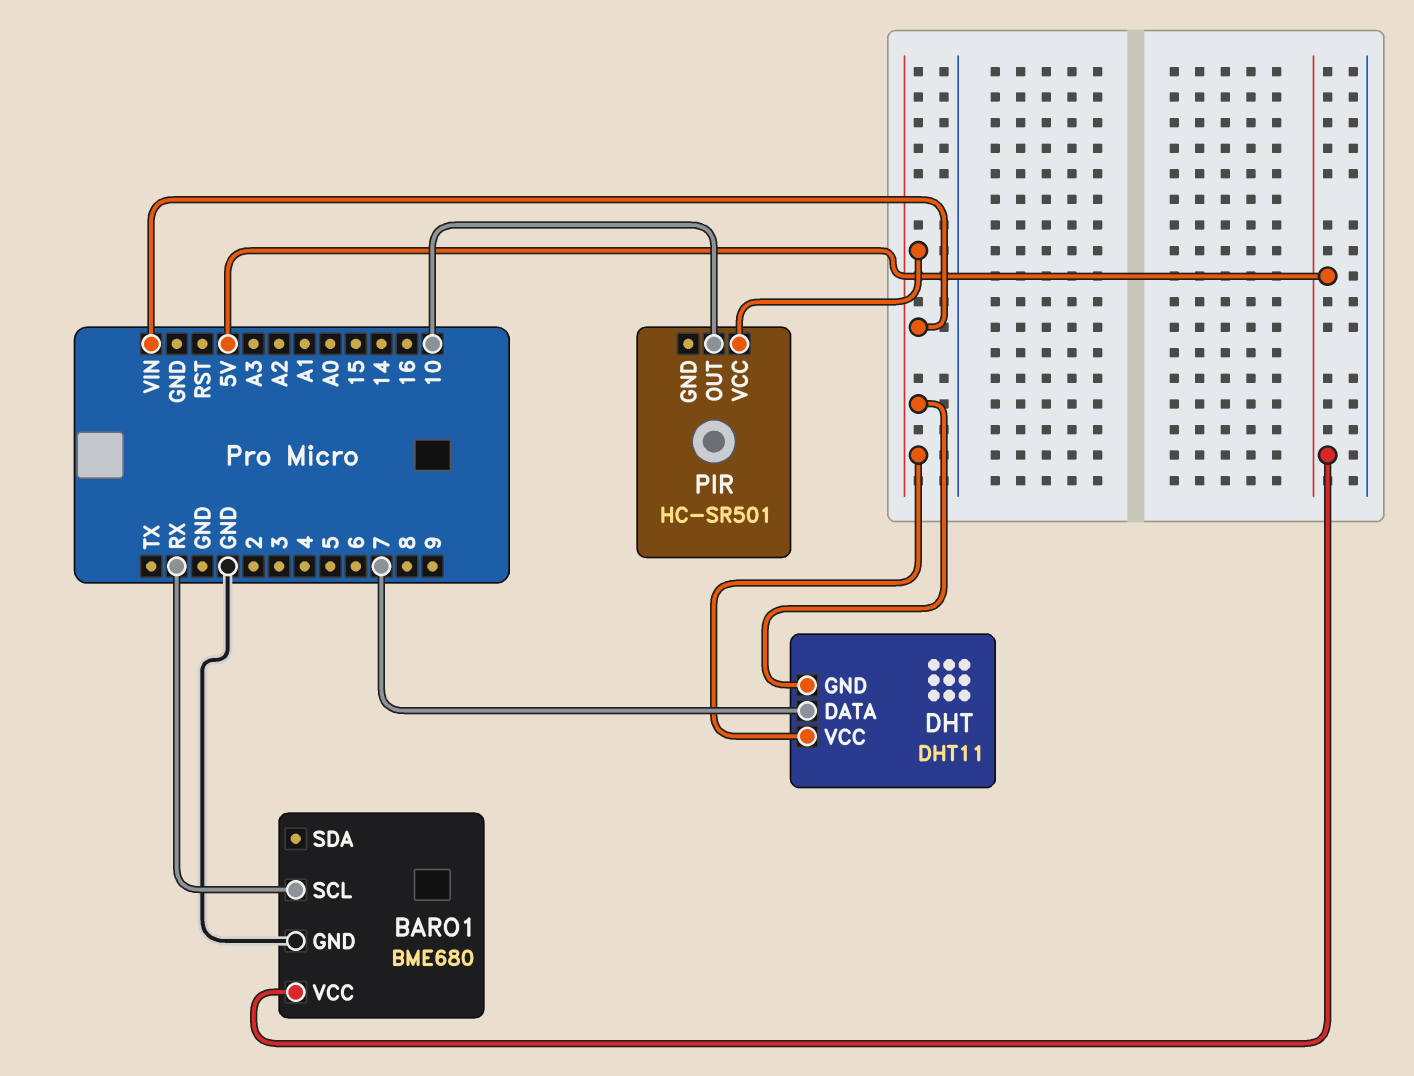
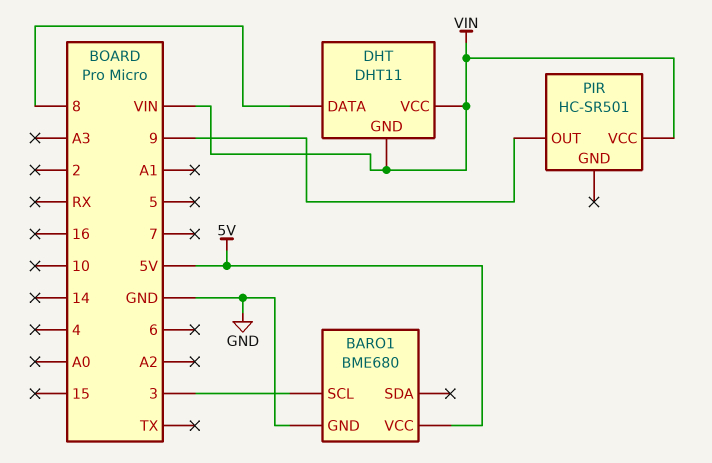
BARO1 pin SCL: RX -> 3
DHT pin DATA: 7 -> 8
PIR pin OUT: 10 -> 9

